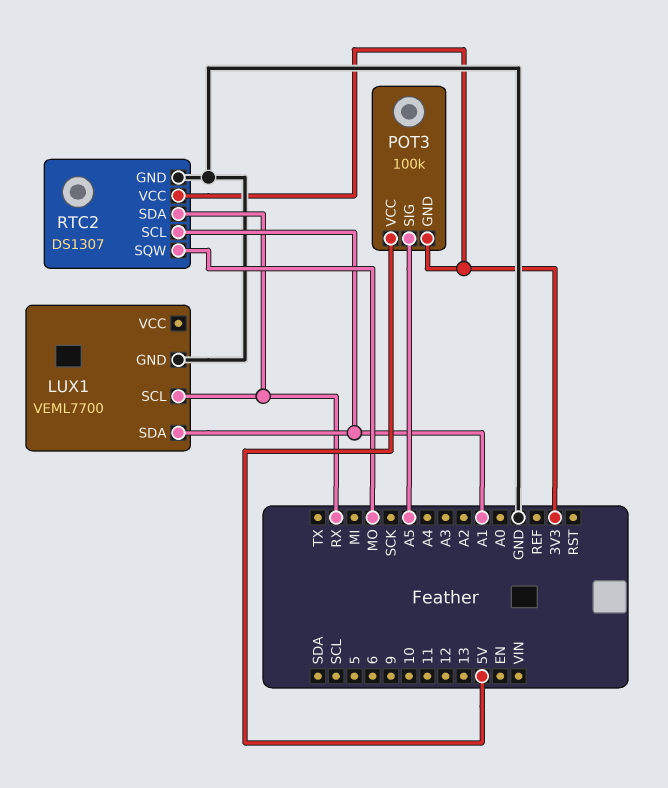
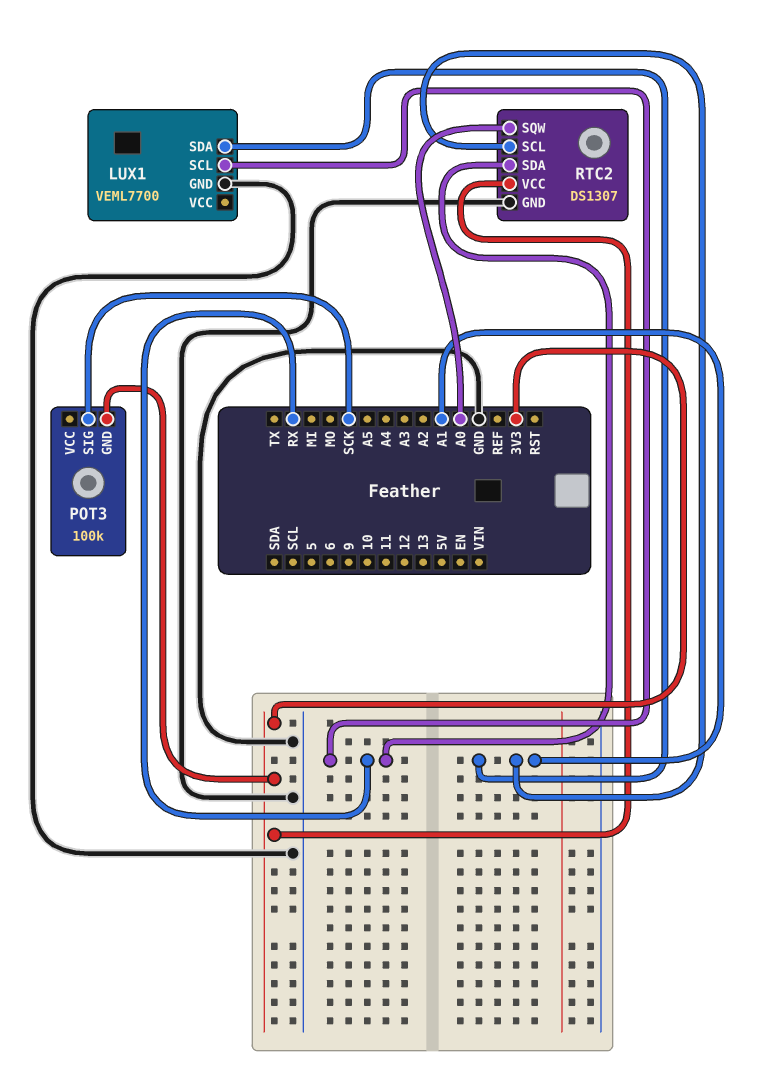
POT3 pin SIG: A5 -> SCK
POT3 pin VCC: 5V -> none
RTC2 pin SQW: MO -> A0

